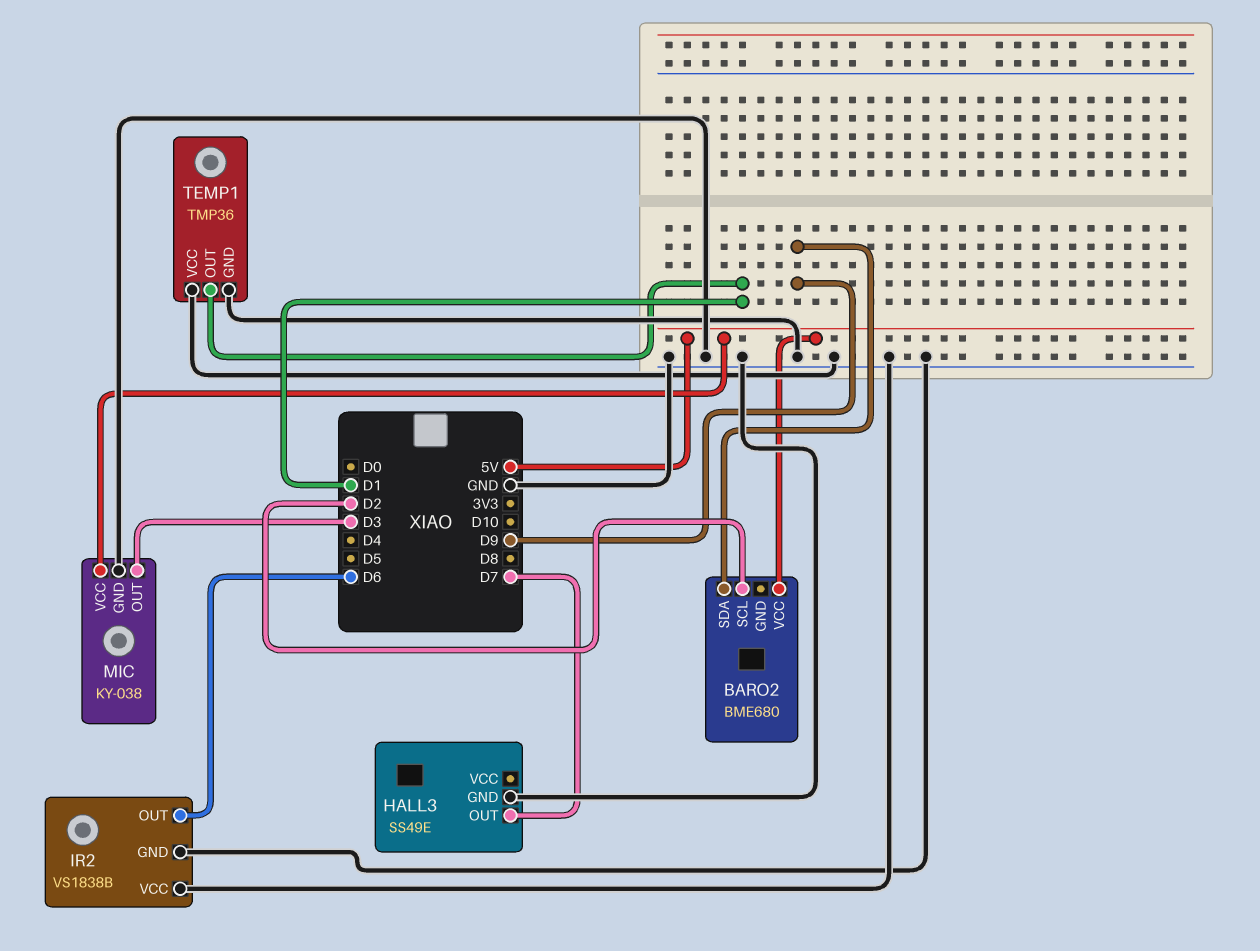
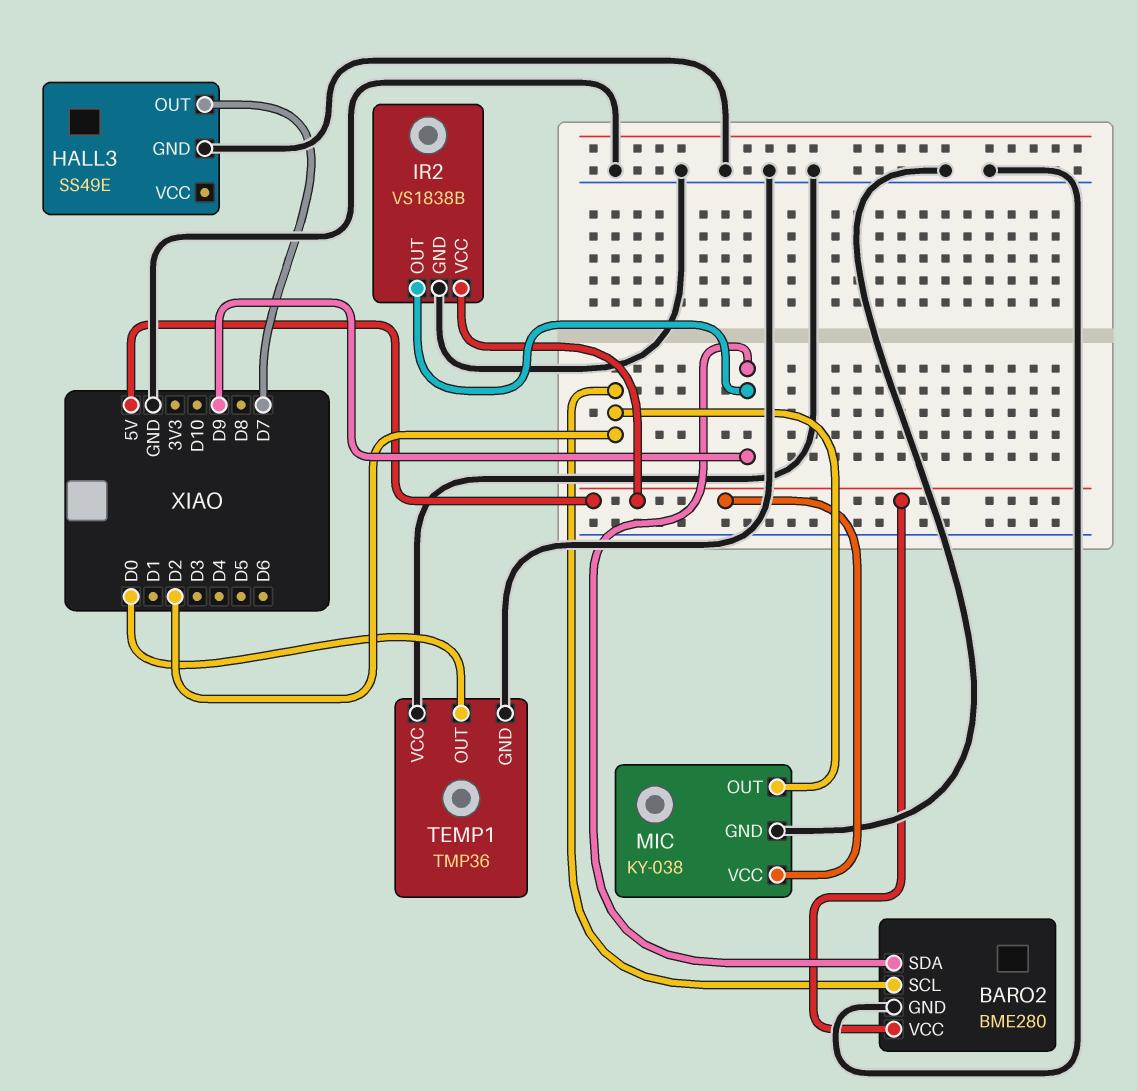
BARO2: BME680 -> BME280
BARO2 pin GND: none -> GND
IR2 pin OUT: D6 -> D9
IR2 pin VCC: GND -> 5V
MIC pin OUT: D3 -> D2
TEMP1 pin OUT: D1 -> D0

